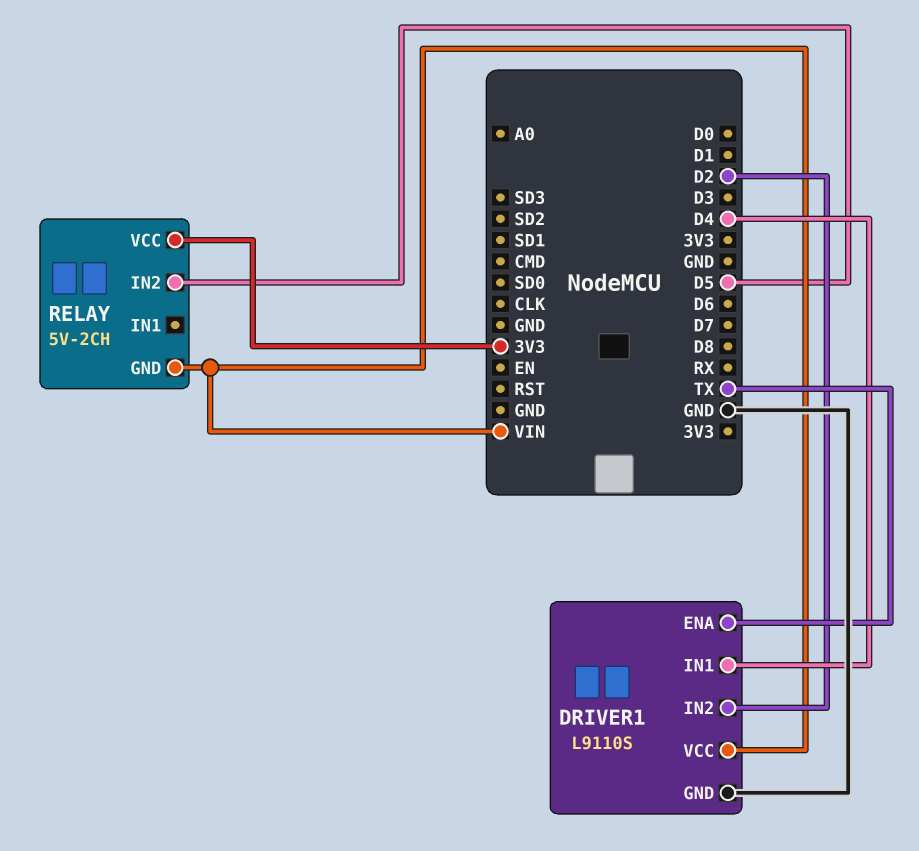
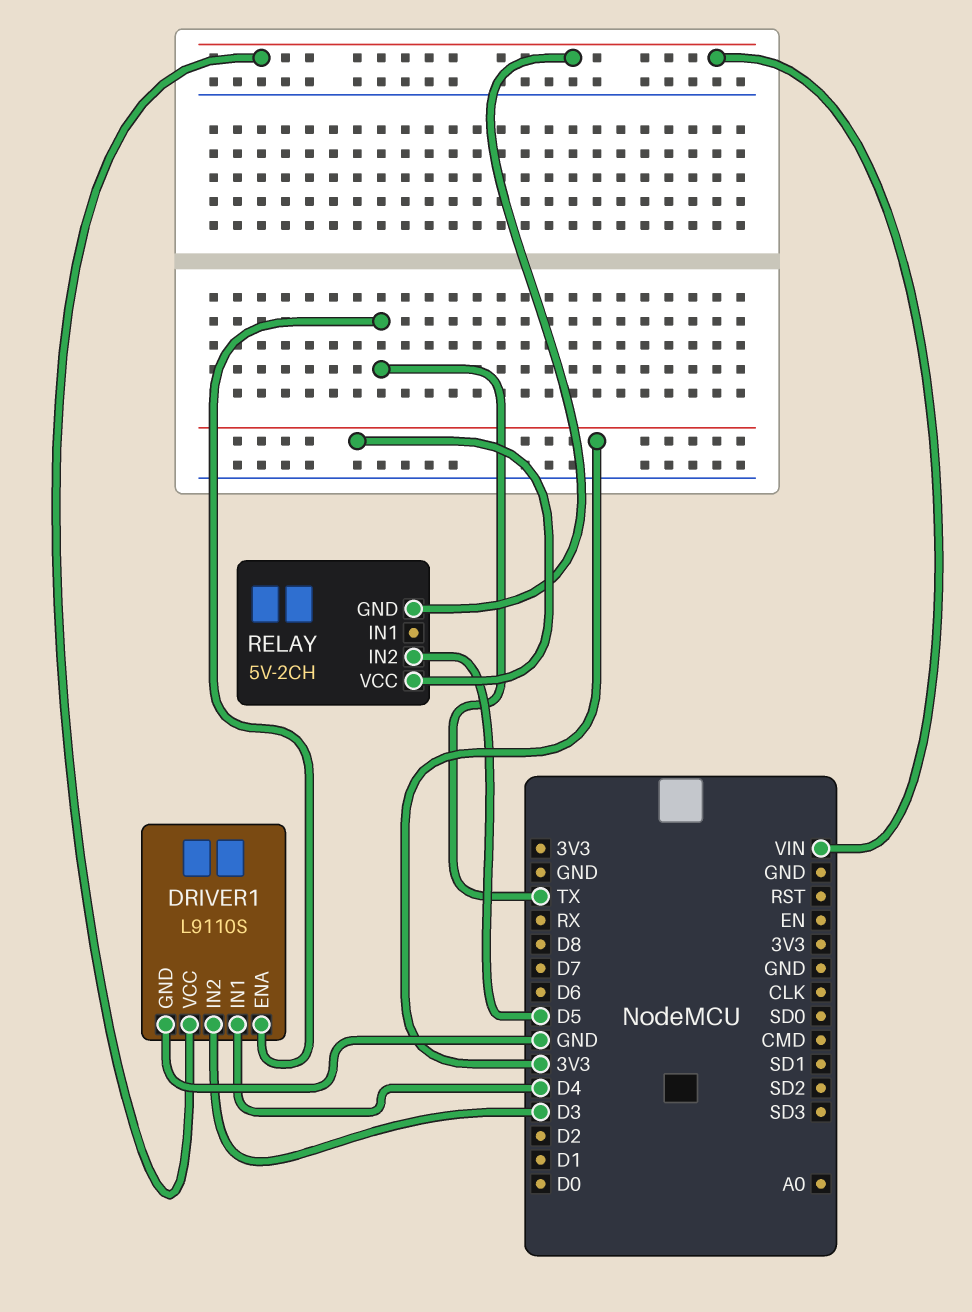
DRIVER1 pin IN2: D2 -> D3

